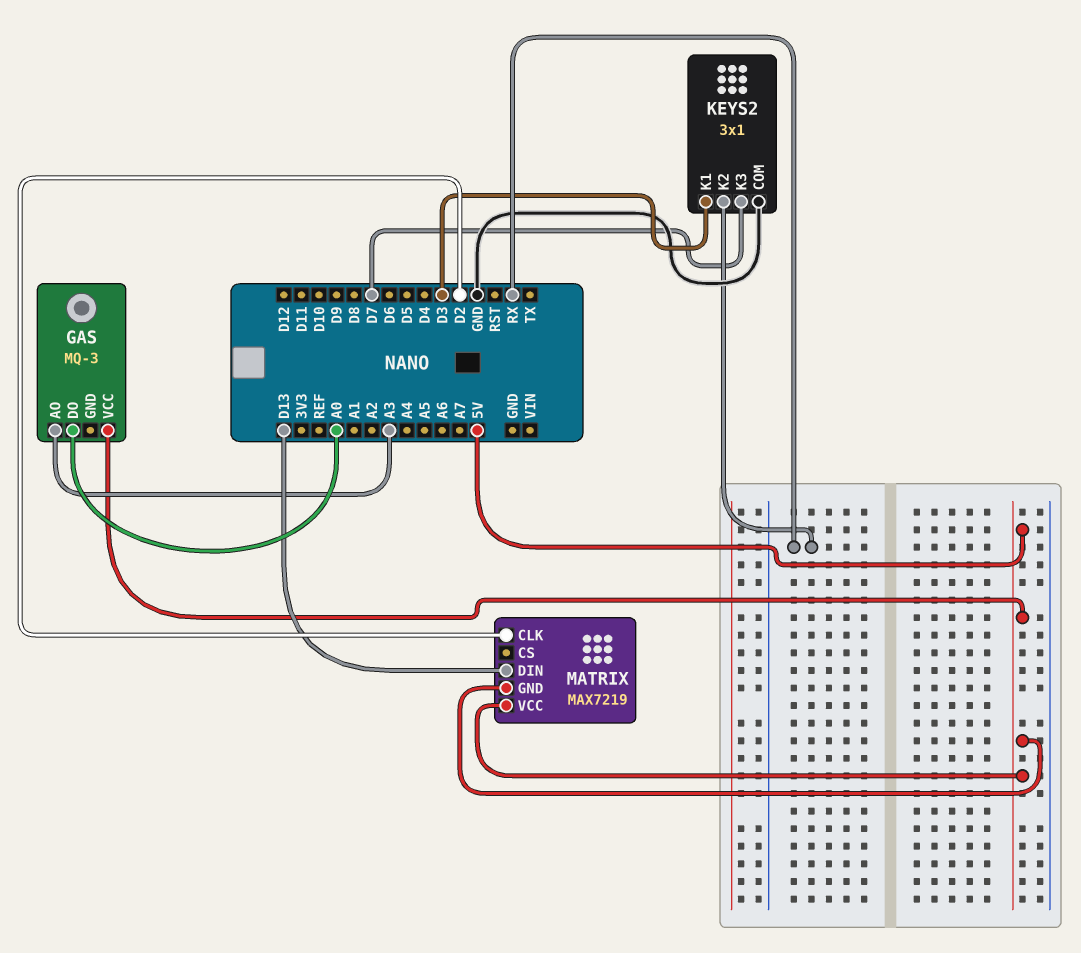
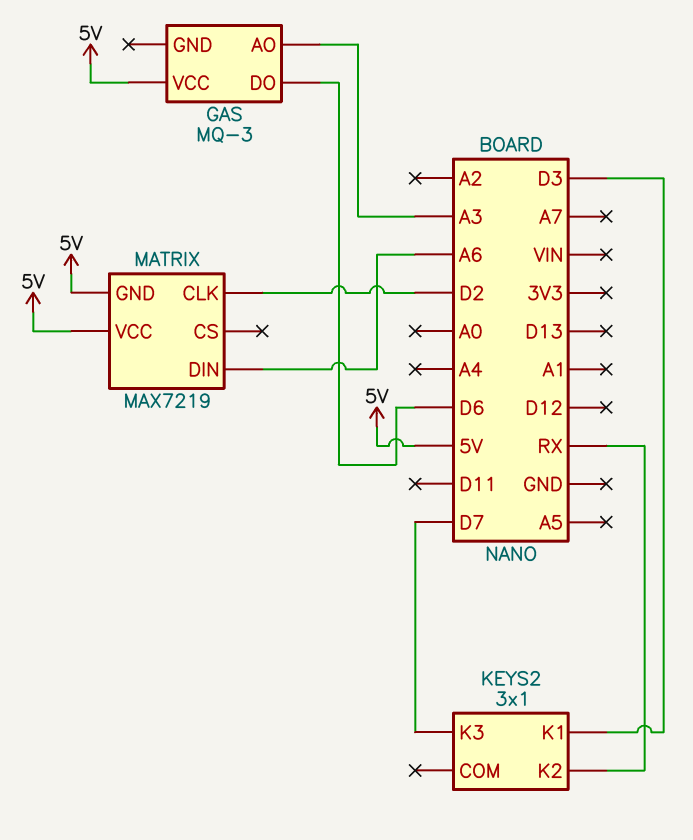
GAS pin DO: A0 -> D6
KEYS2 pin COM: GND -> none
MATRIX pin DIN: D13 -> A6

